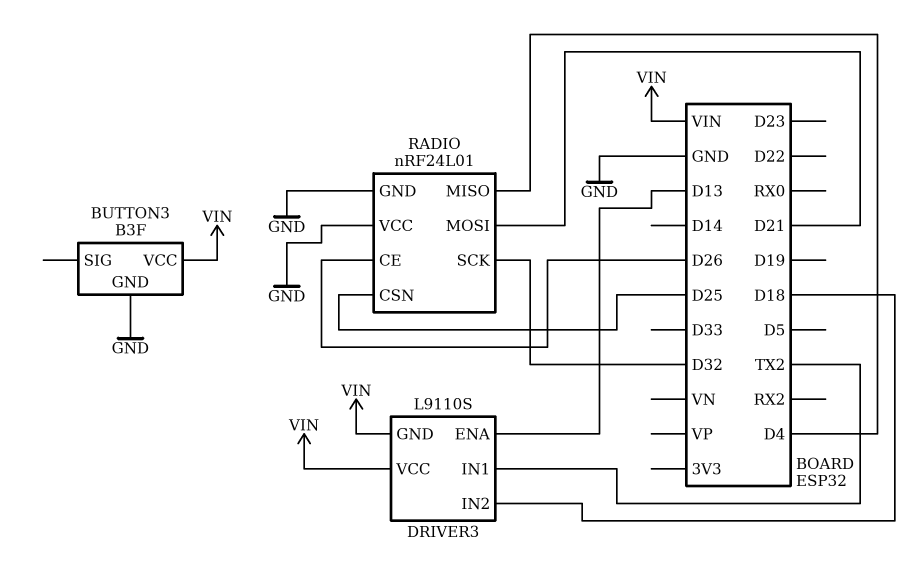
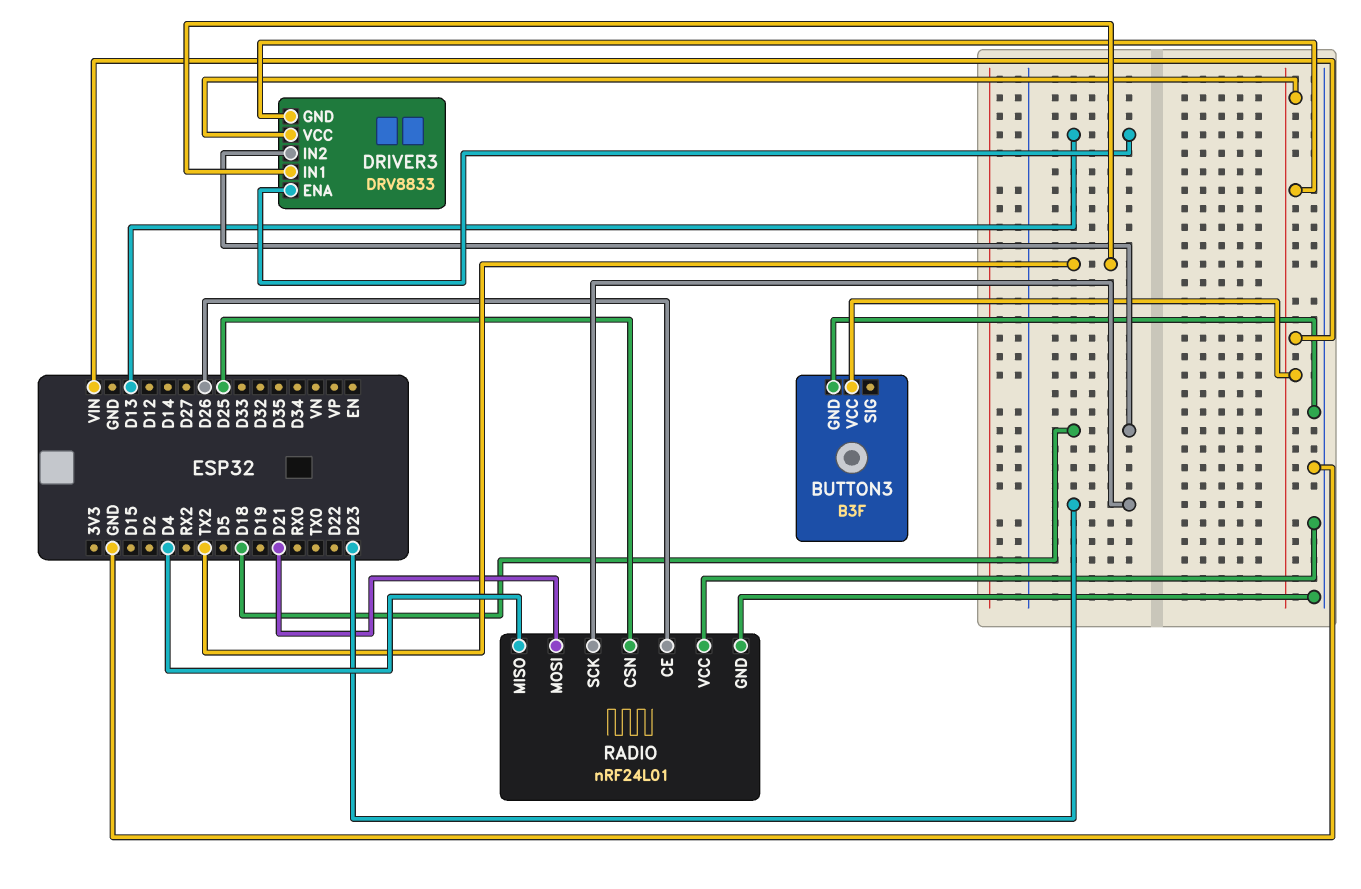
DRIVER3: L9110S -> DRV8833
RADIO pin SCK: D32 -> D23

